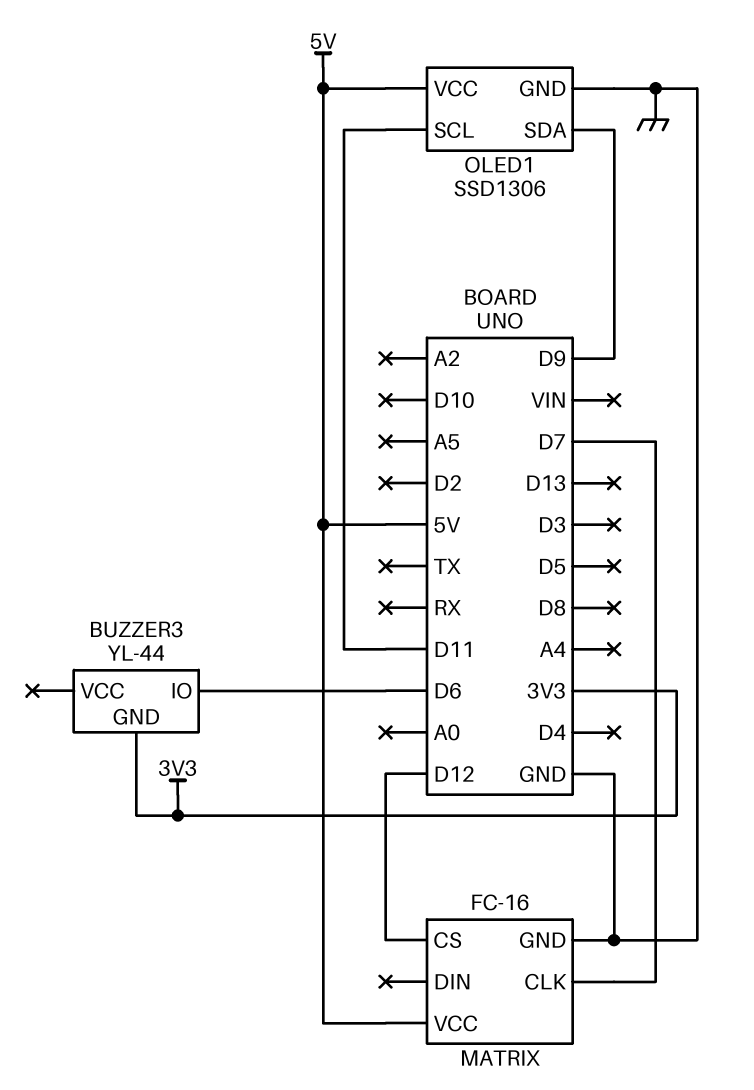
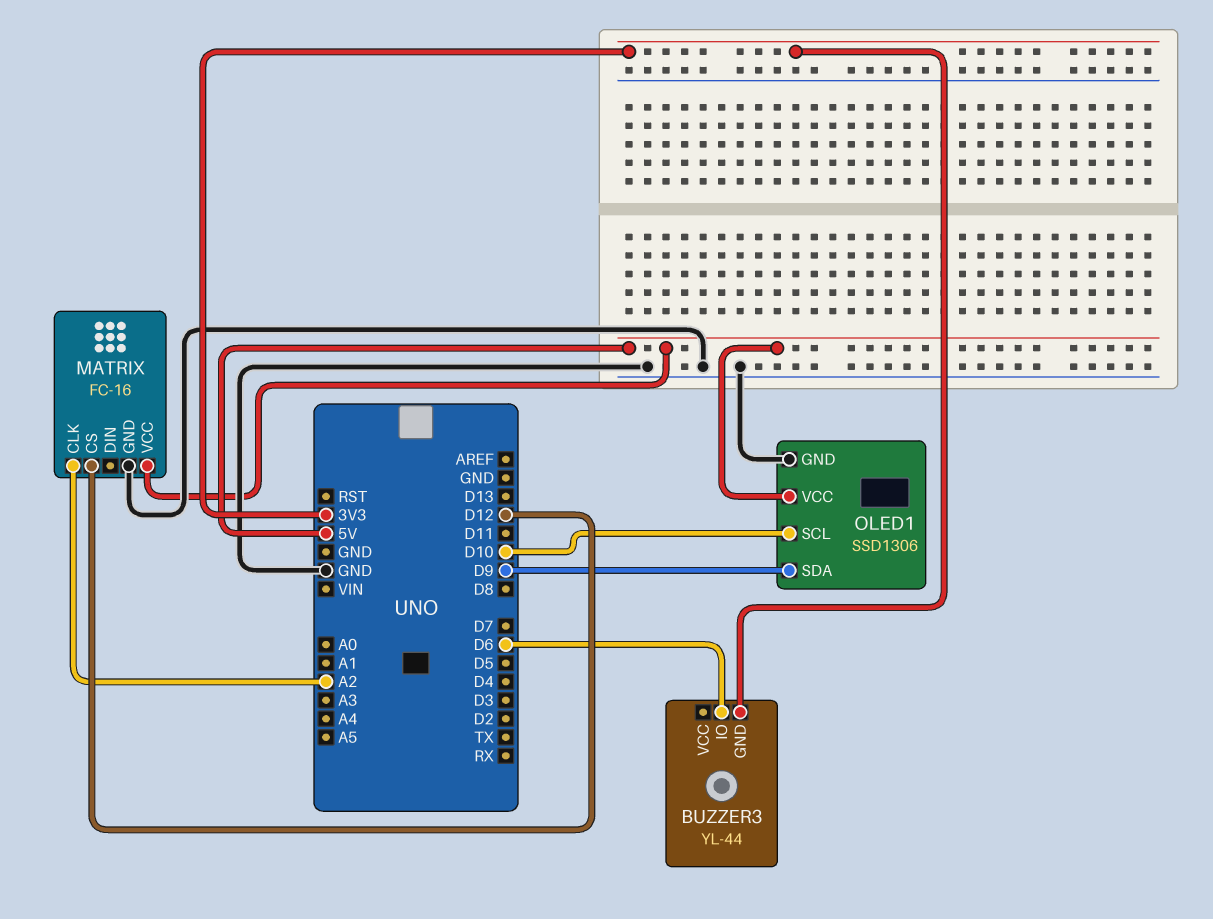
MATRIX pin CLK: D7 -> A2
OLED1 pin SCL: D11 -> D10

